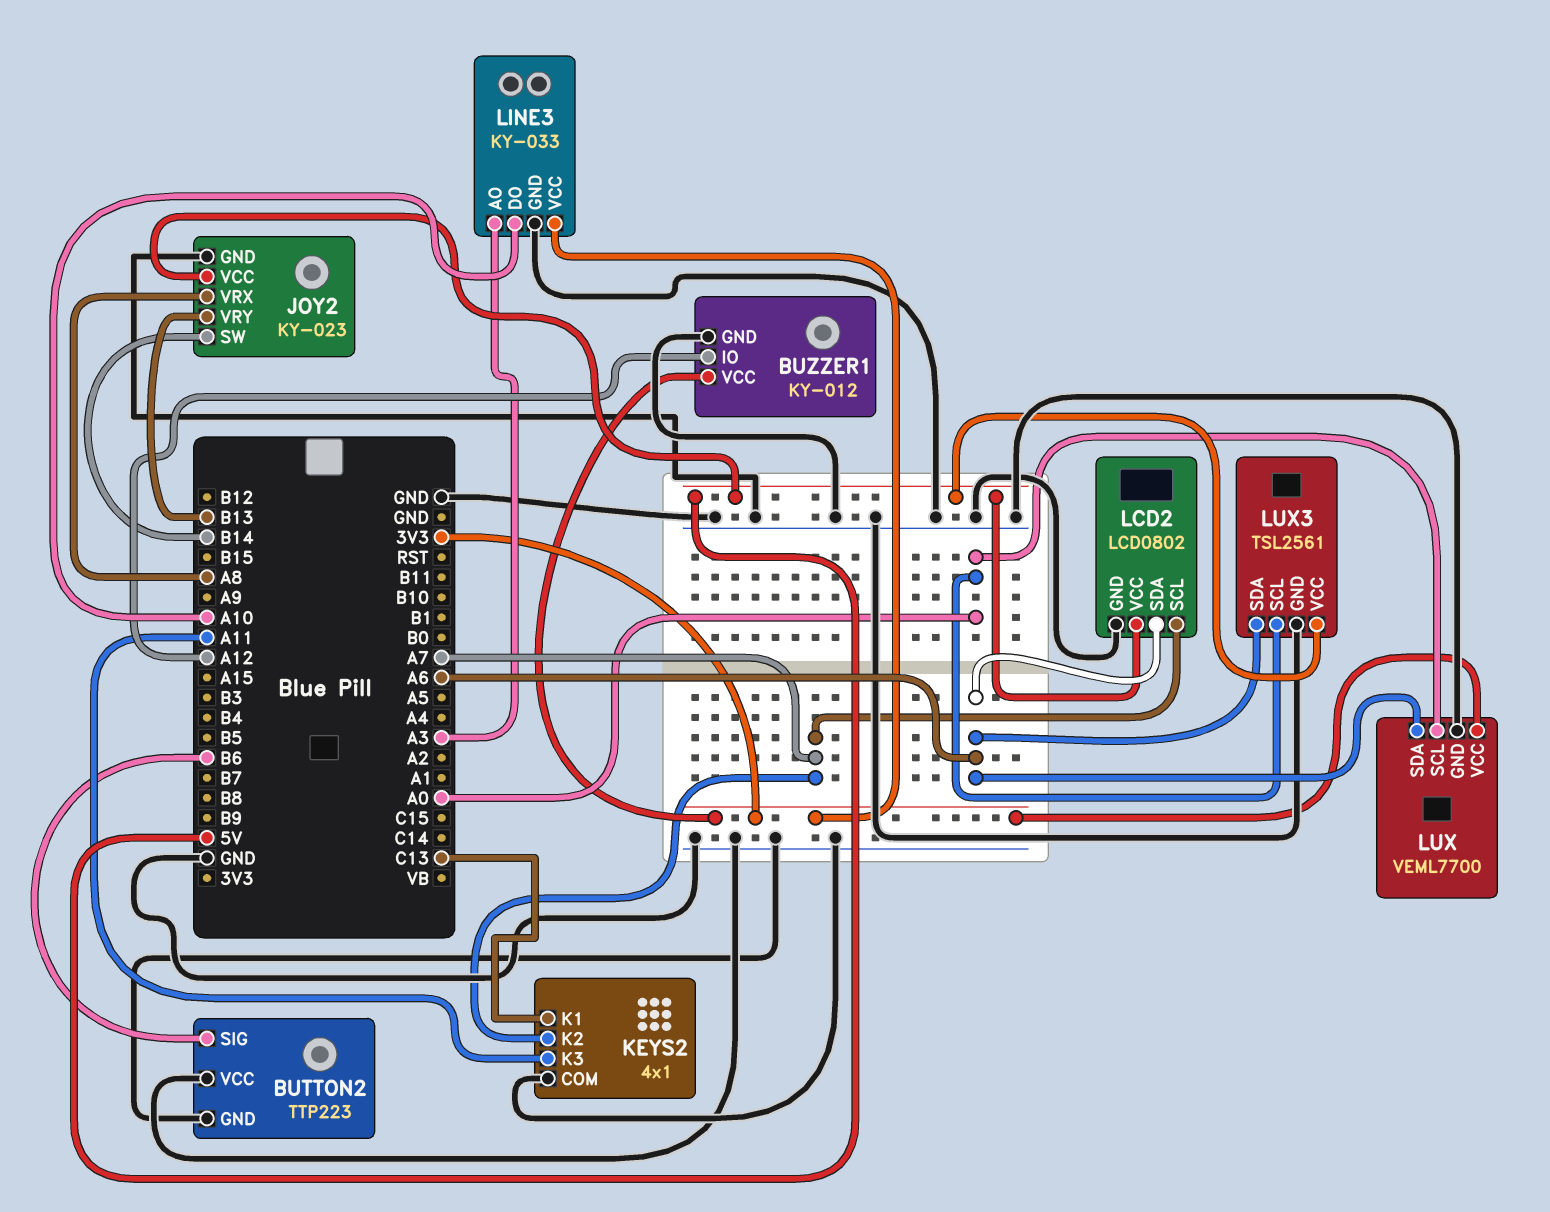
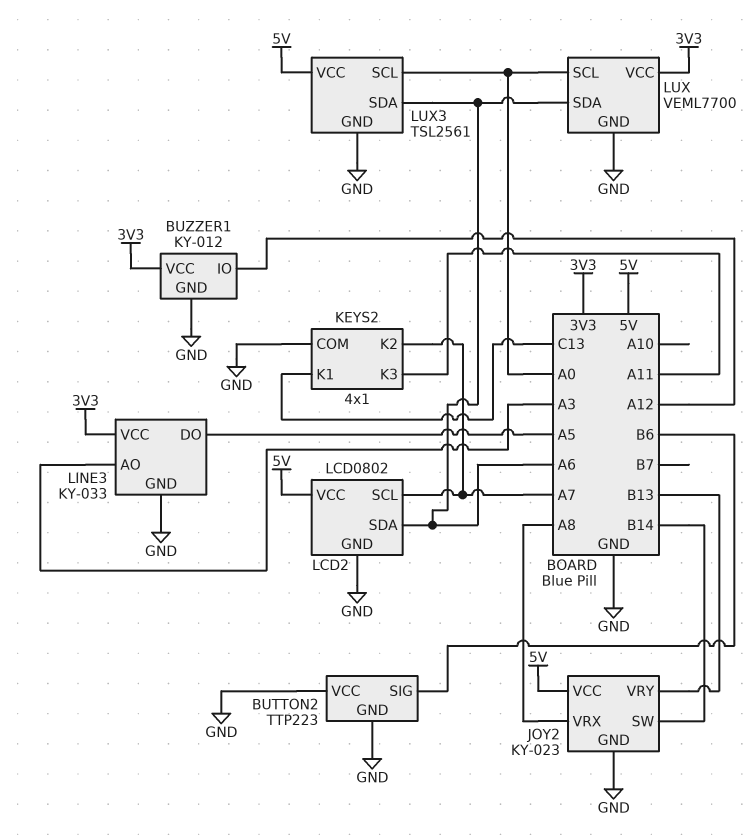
LINE3 pin DO: A10 -> A5

